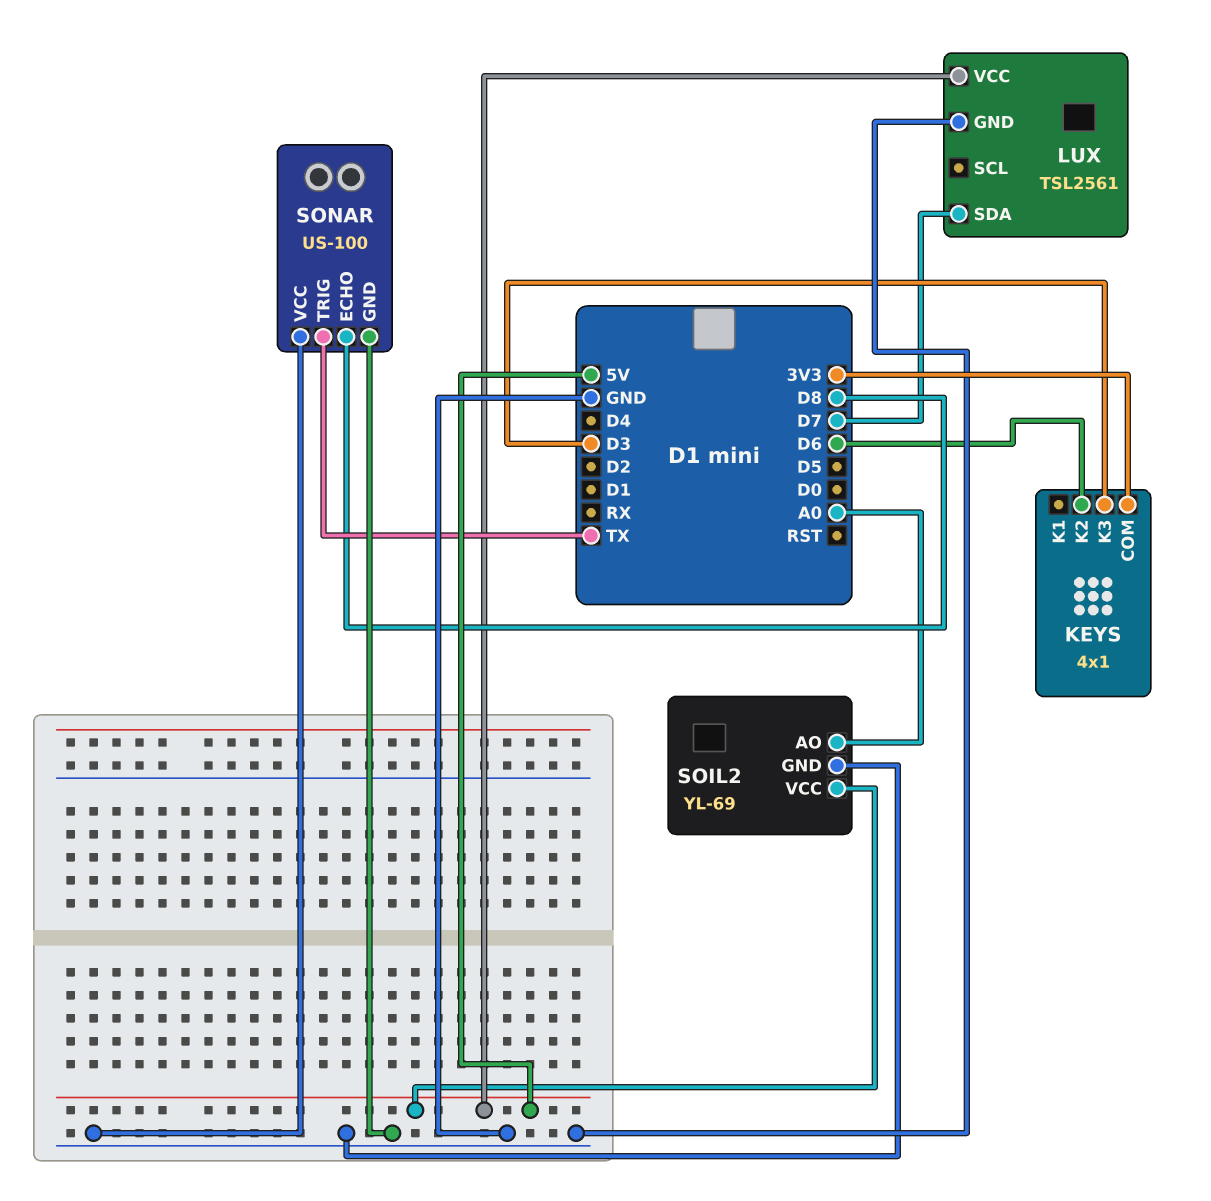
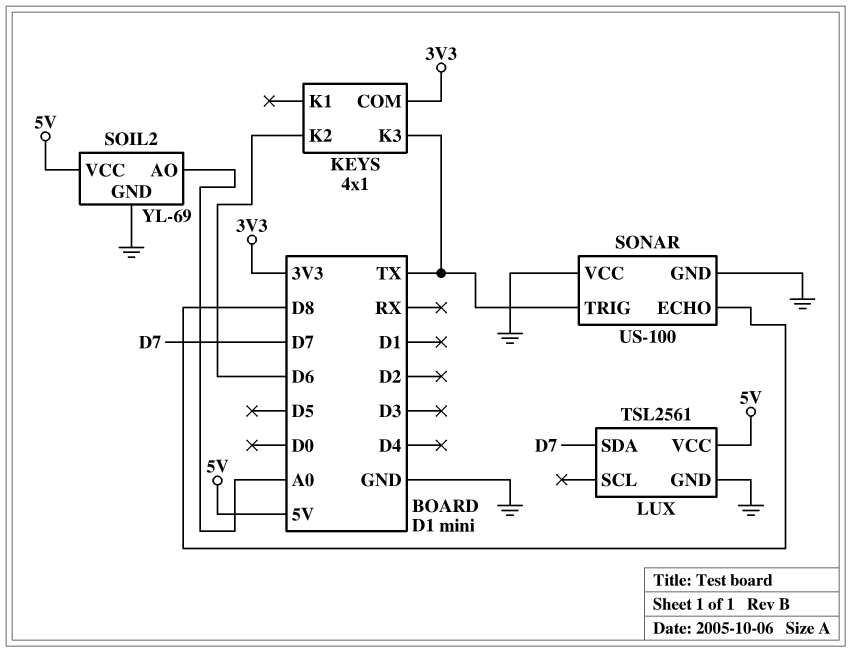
KEYS pin K3: D3 -> TX

